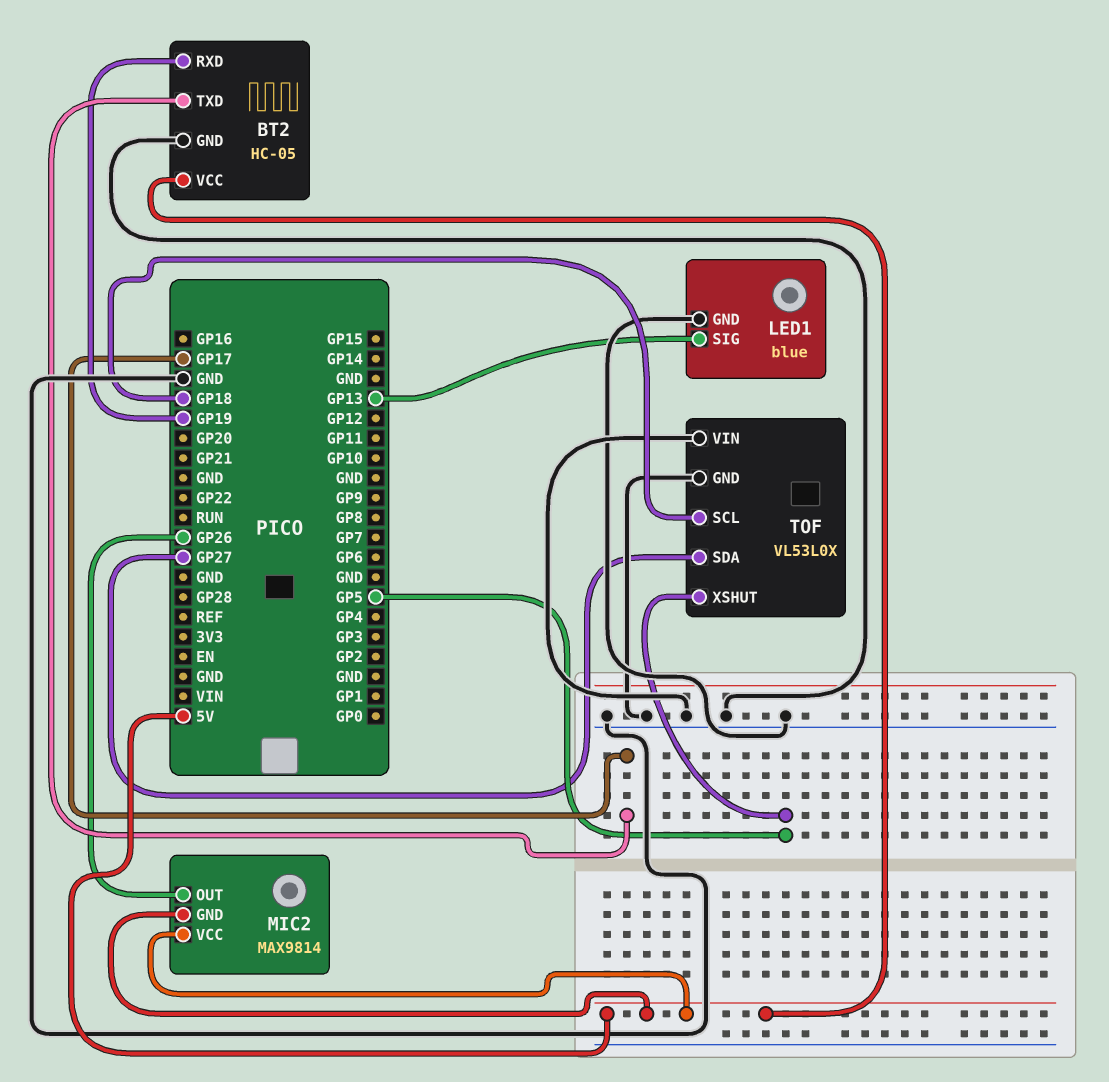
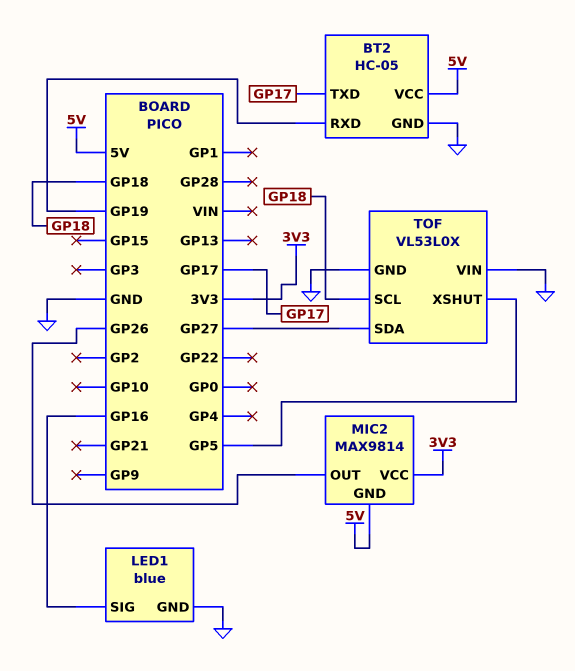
LED1 pin SIG: GP13 -> GP16
MIC2 pin VCC: 5V -> 3V3

